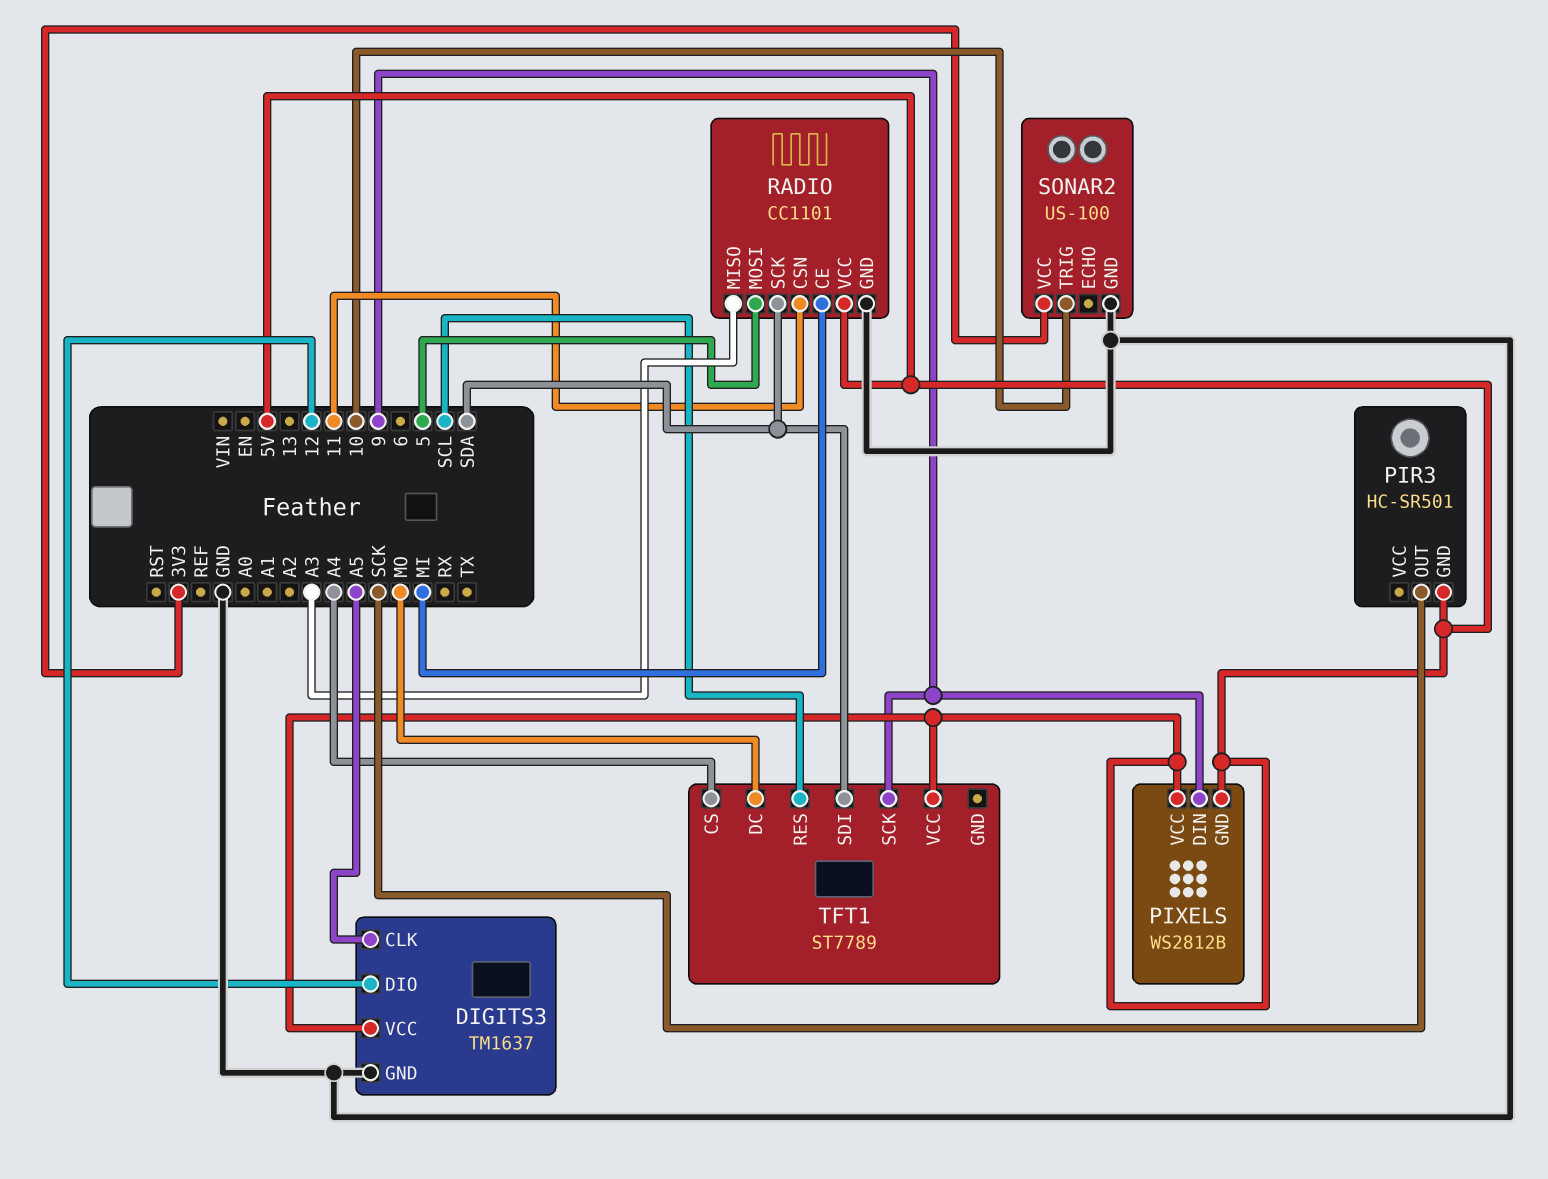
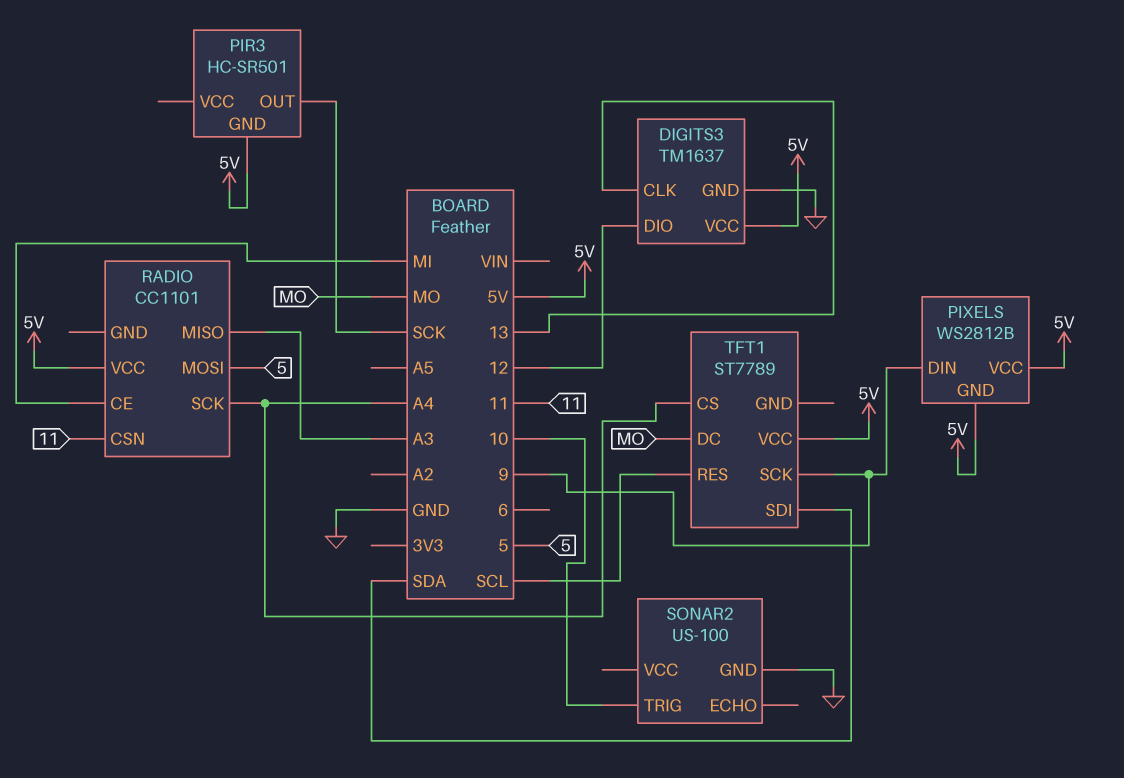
DIGITS3 pin CLK: A5 -> 13
RADIO pin GND: GND -> none
RADIO pin SCK: SDA -> A4
SONAR2 pin VCC: 3V3 -> none

